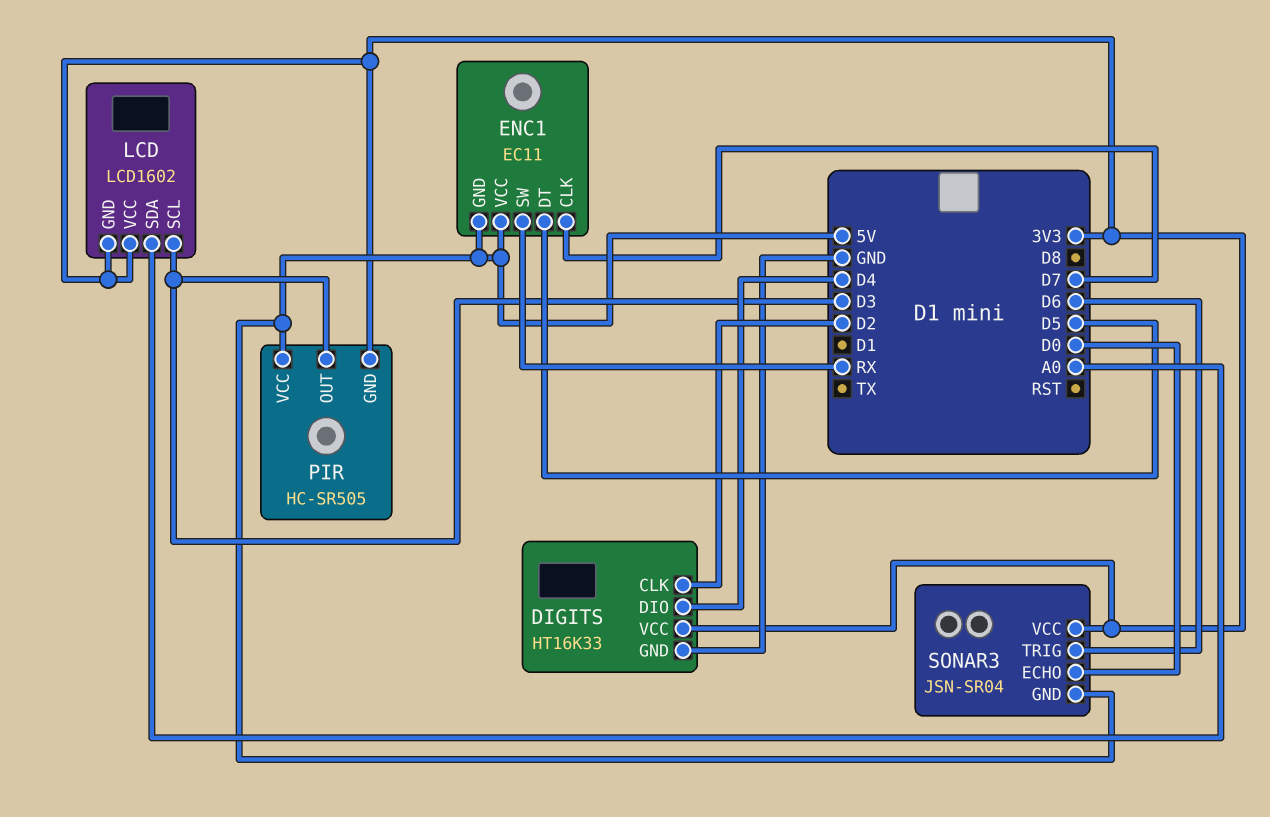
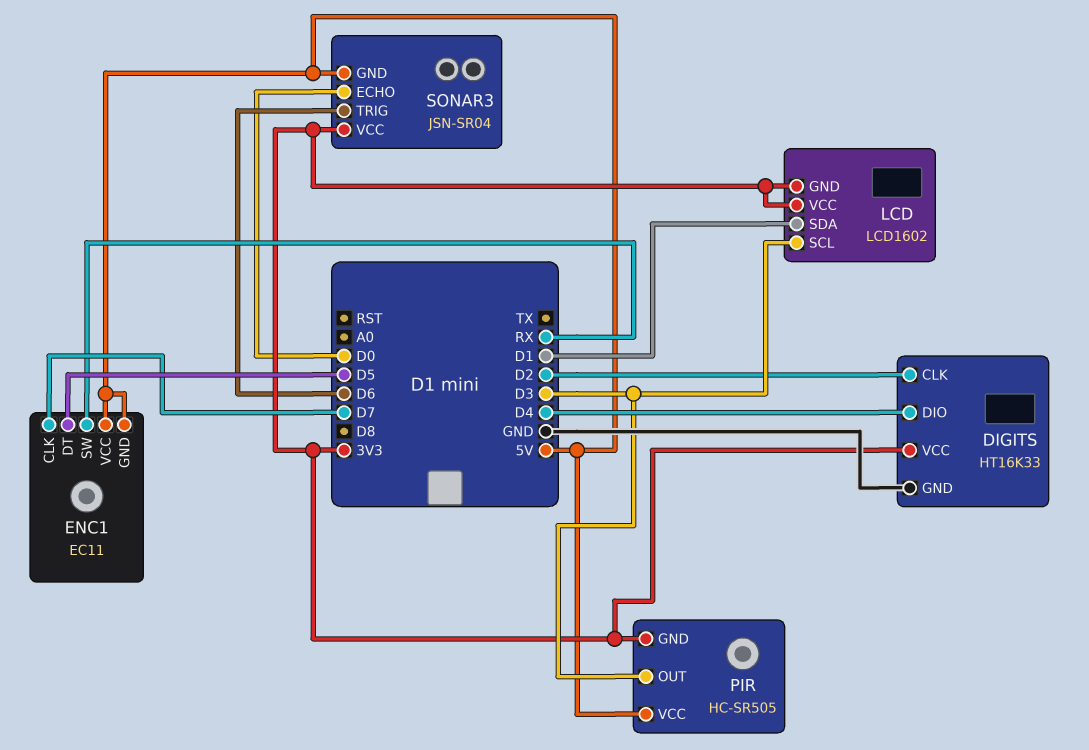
LCD pin SDA: A0 -> D1

